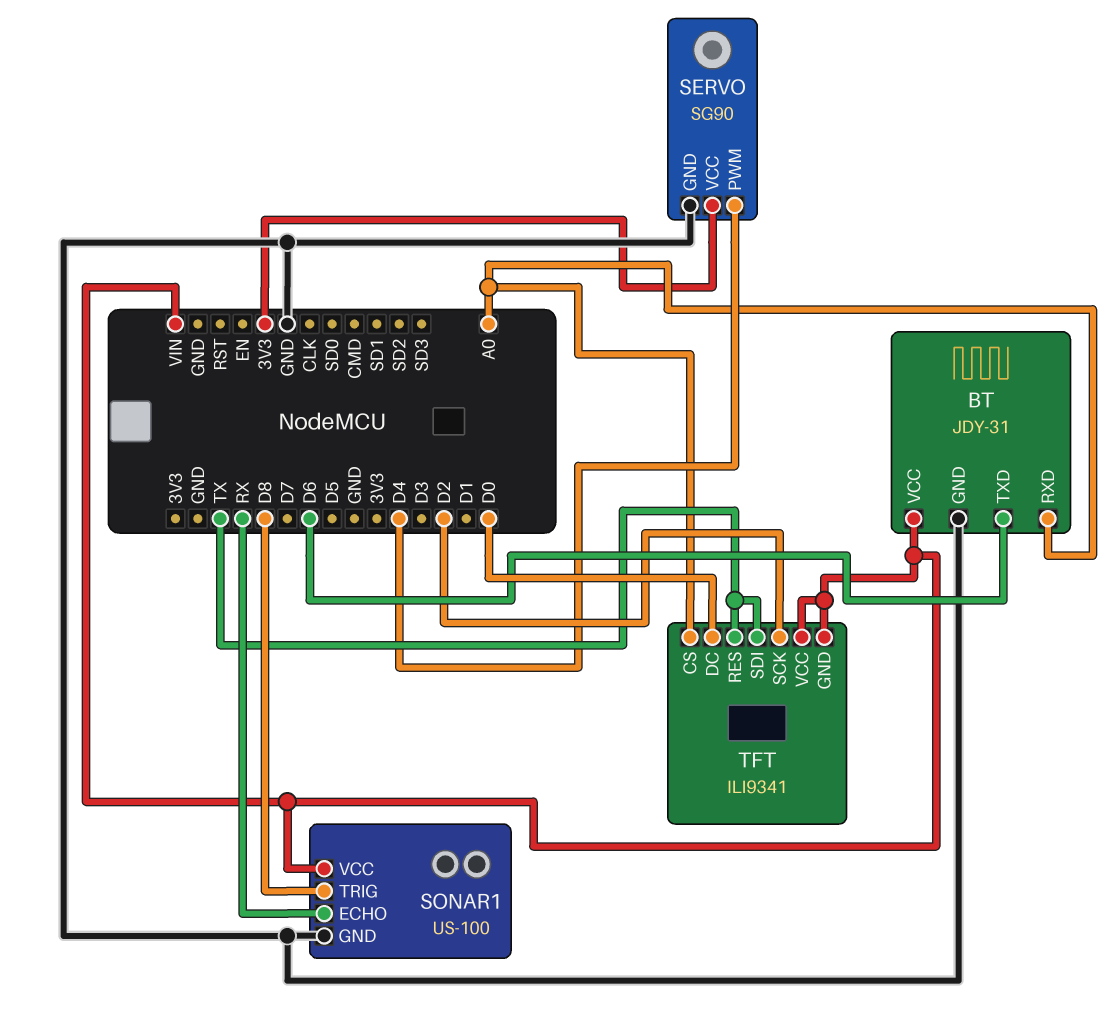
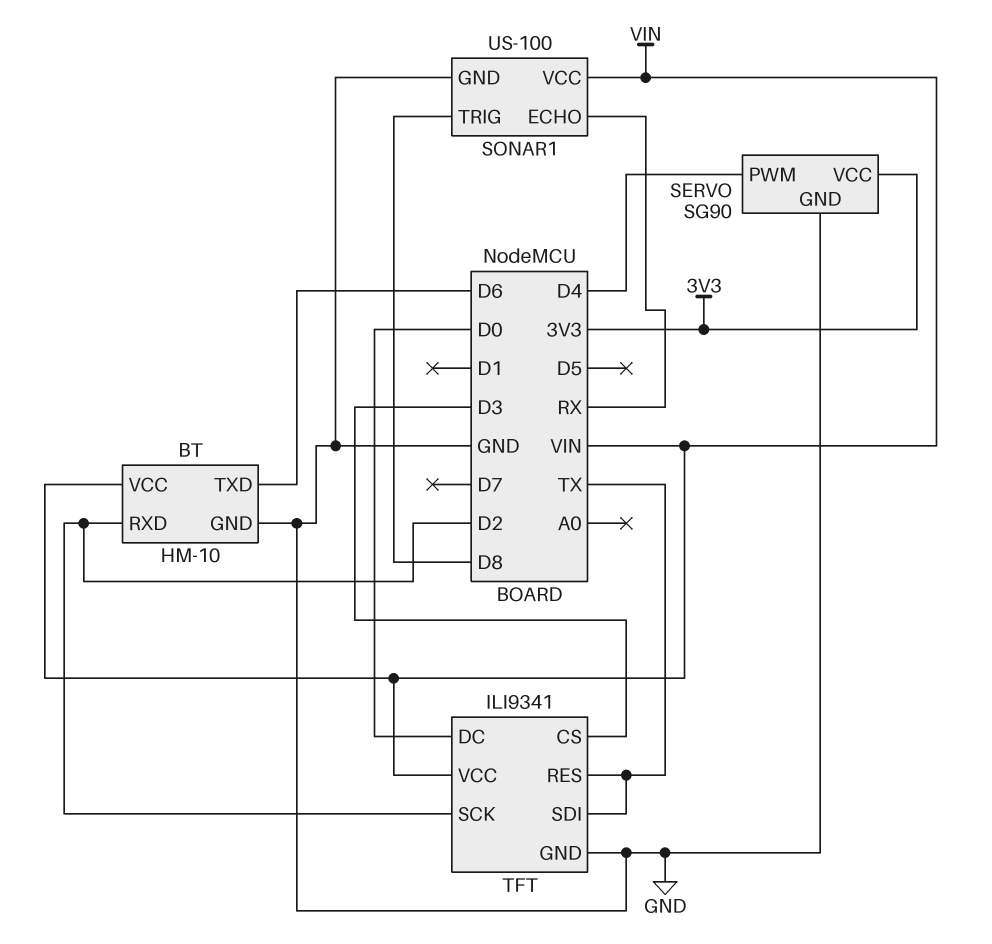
BT: JDY-31 -> HM-10
BT pin RXD: A0 -> D2
TFT pin CS: A0 -> D3
TFT pin GND: VIN -> GND

